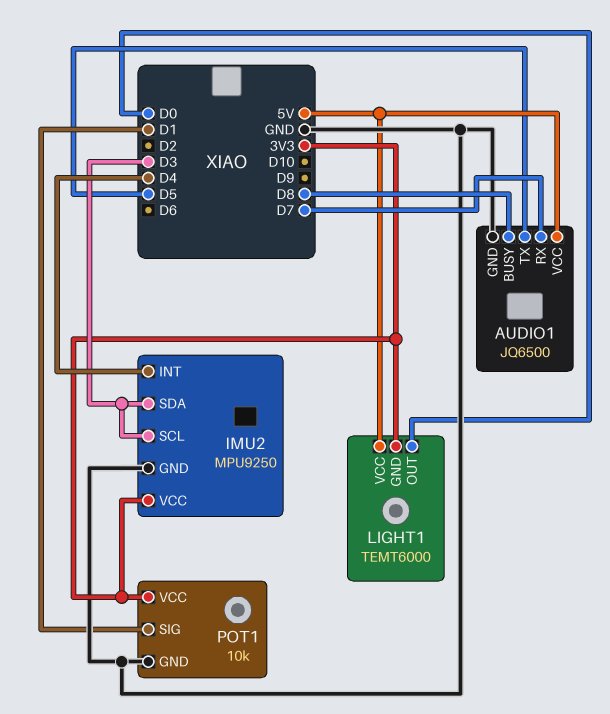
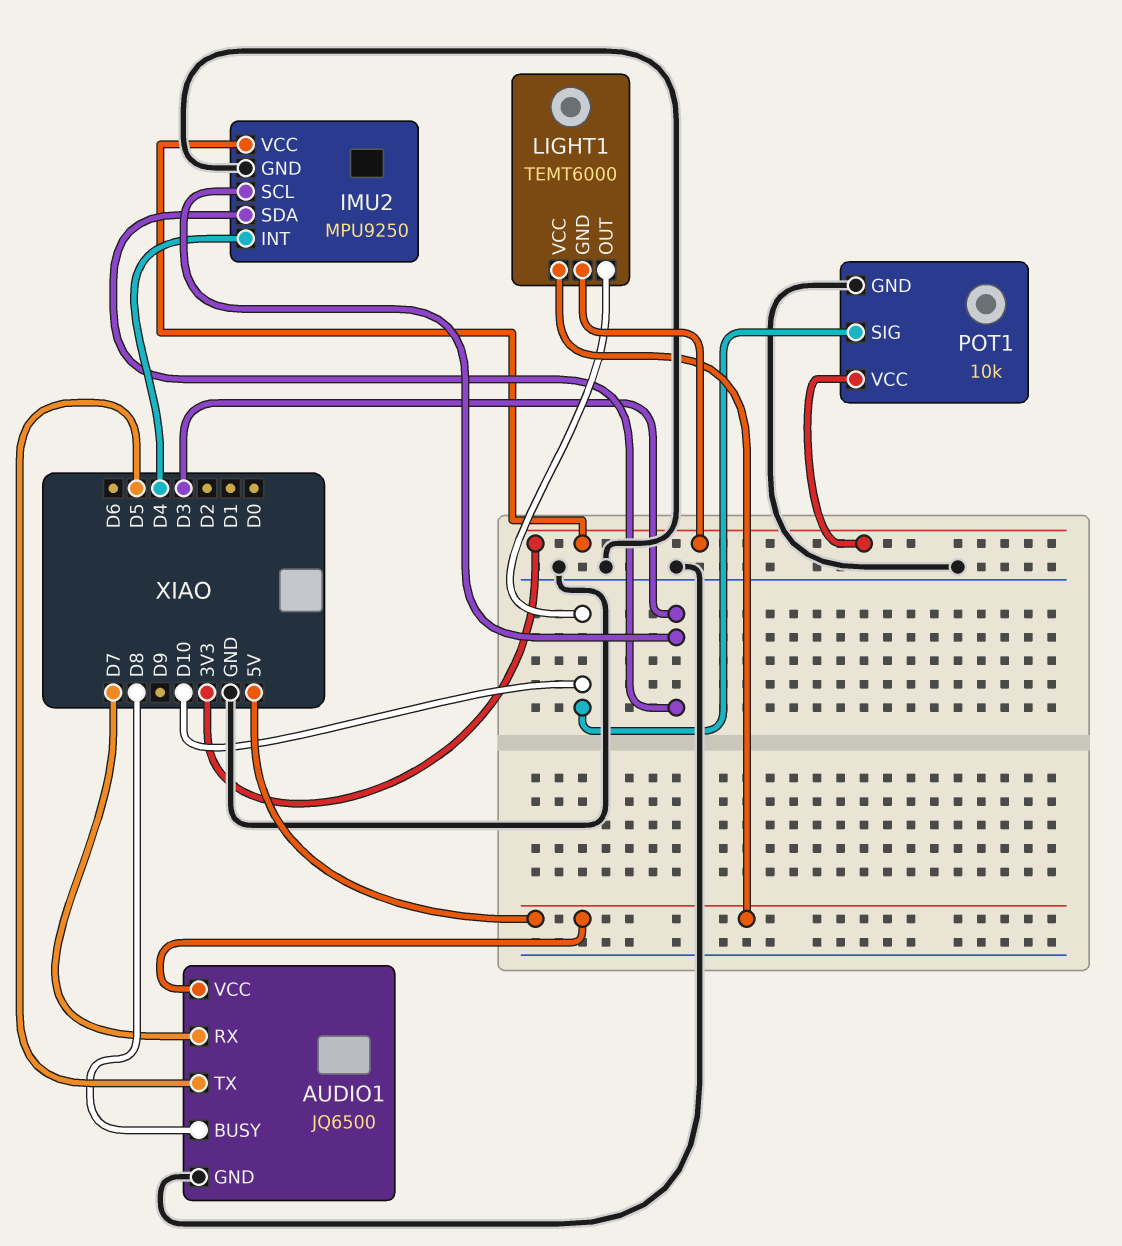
LIGHT1 pin OUT: D0 -> D10
POT1 pin SIG: D1 -> D10

